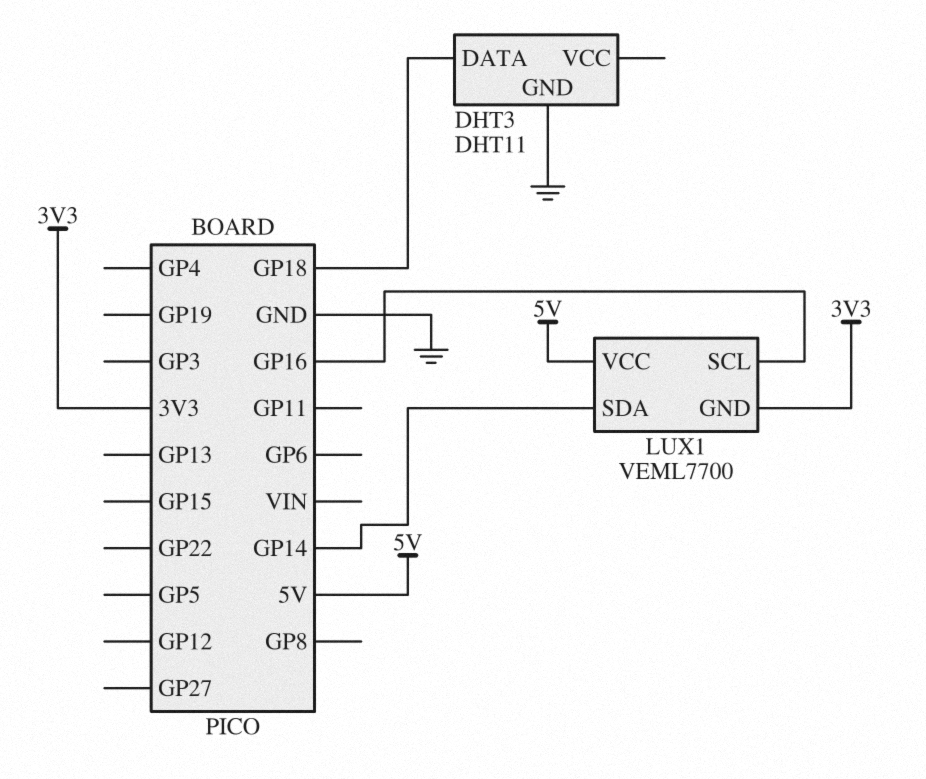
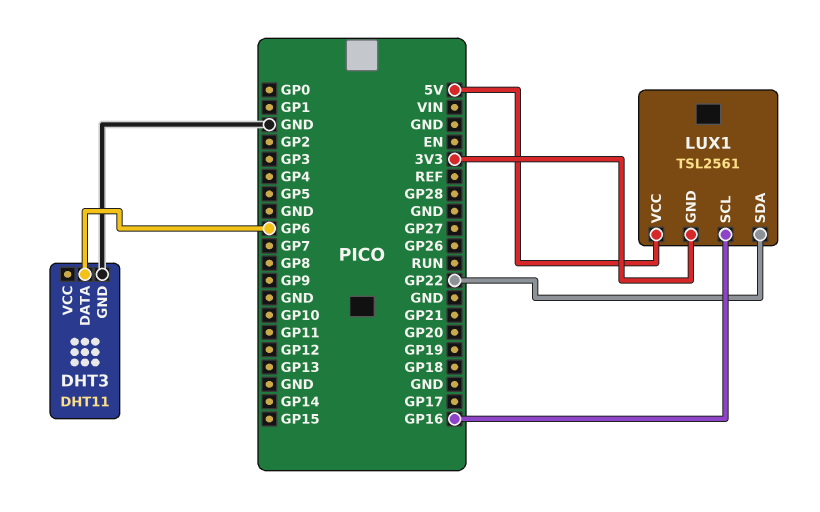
DHT3 pin DATA: GP18 -> GP6
LUX1: VEML7700 -> TSL2561
LUX1 pin SDA: GP14 -> GP22

